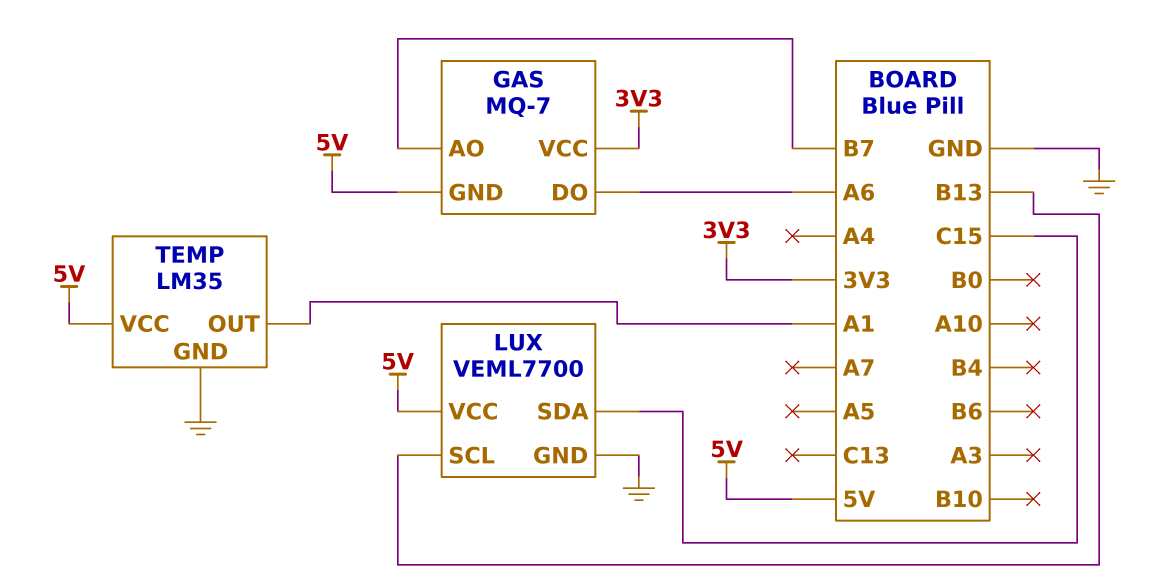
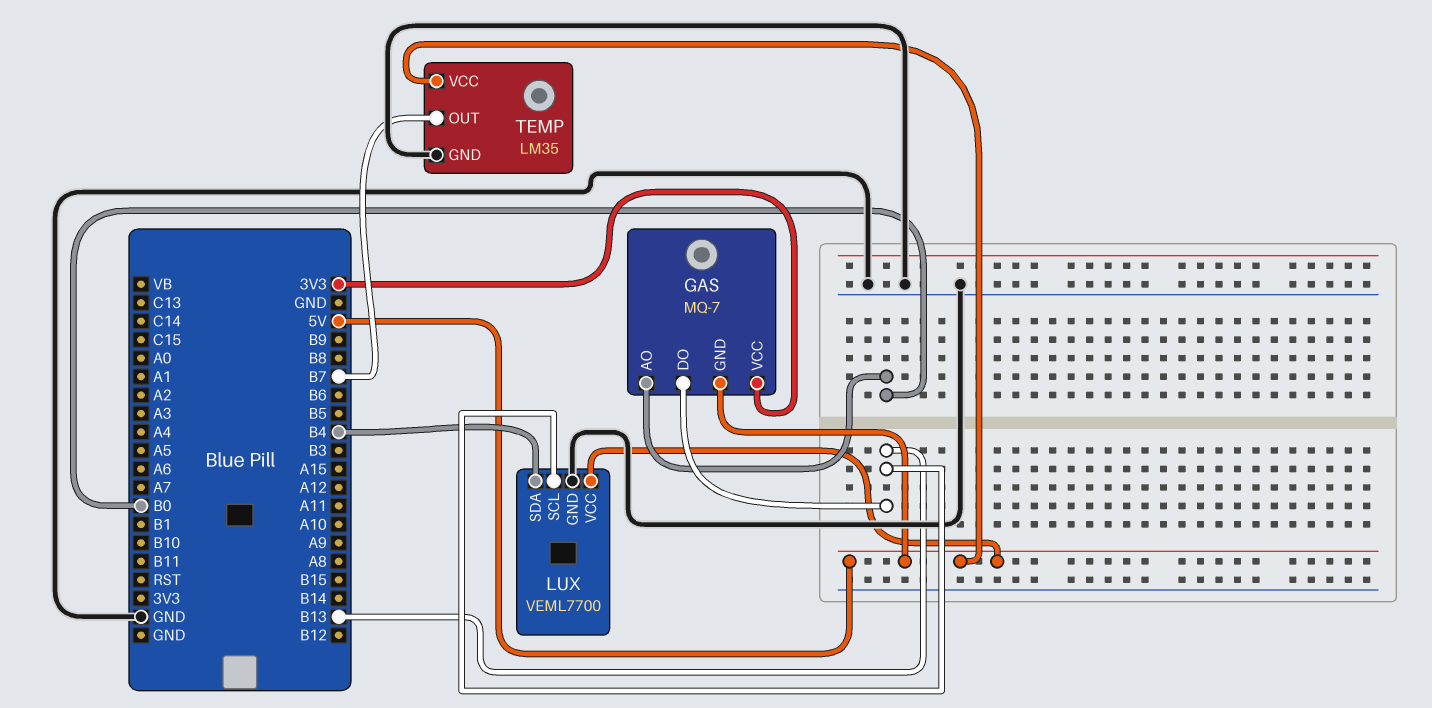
GAS pin AO: B7 -> B0
GAS pin DO: A6 -> B13
LUX pin SDA: C15 -> B4
TEMP pin OUT: A1 -> B7

